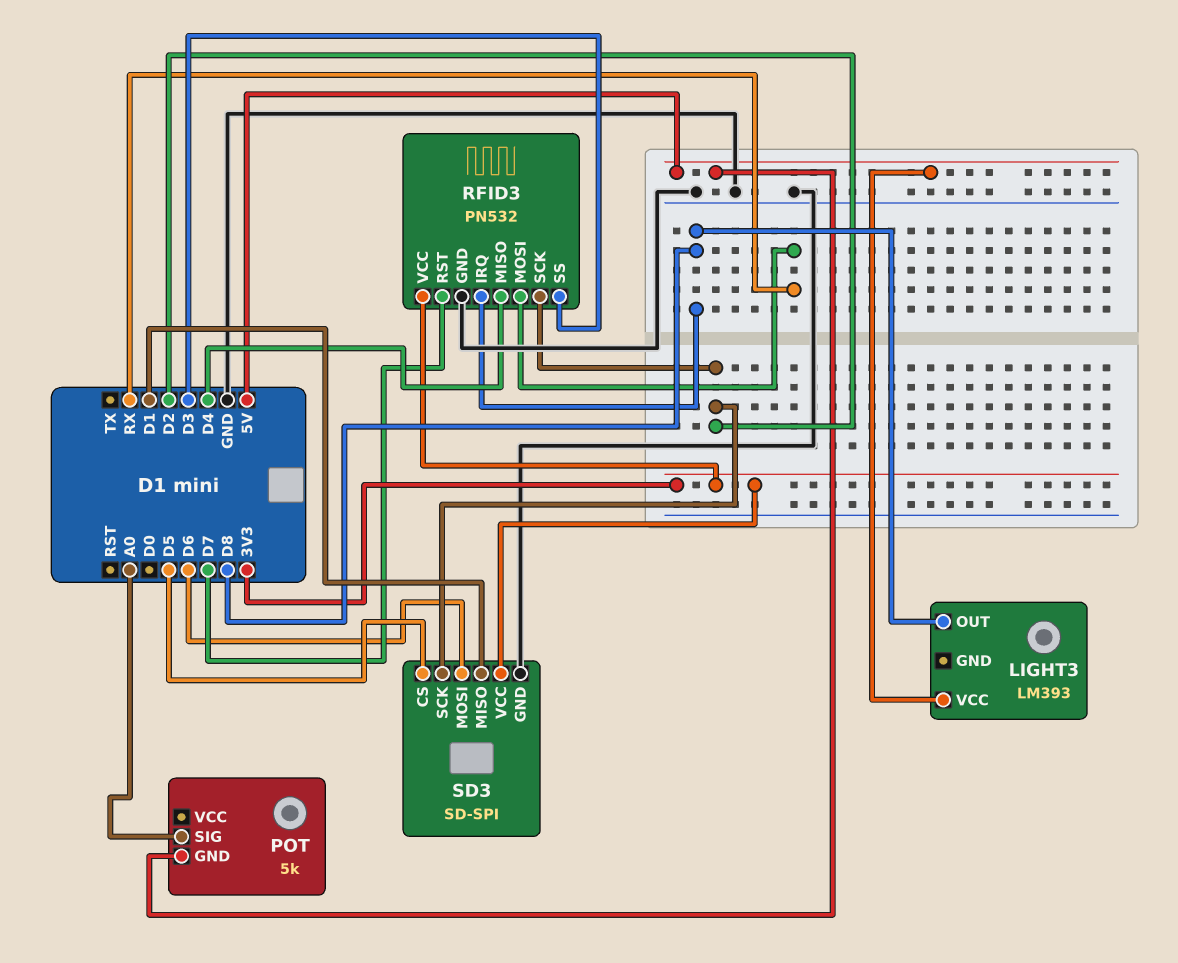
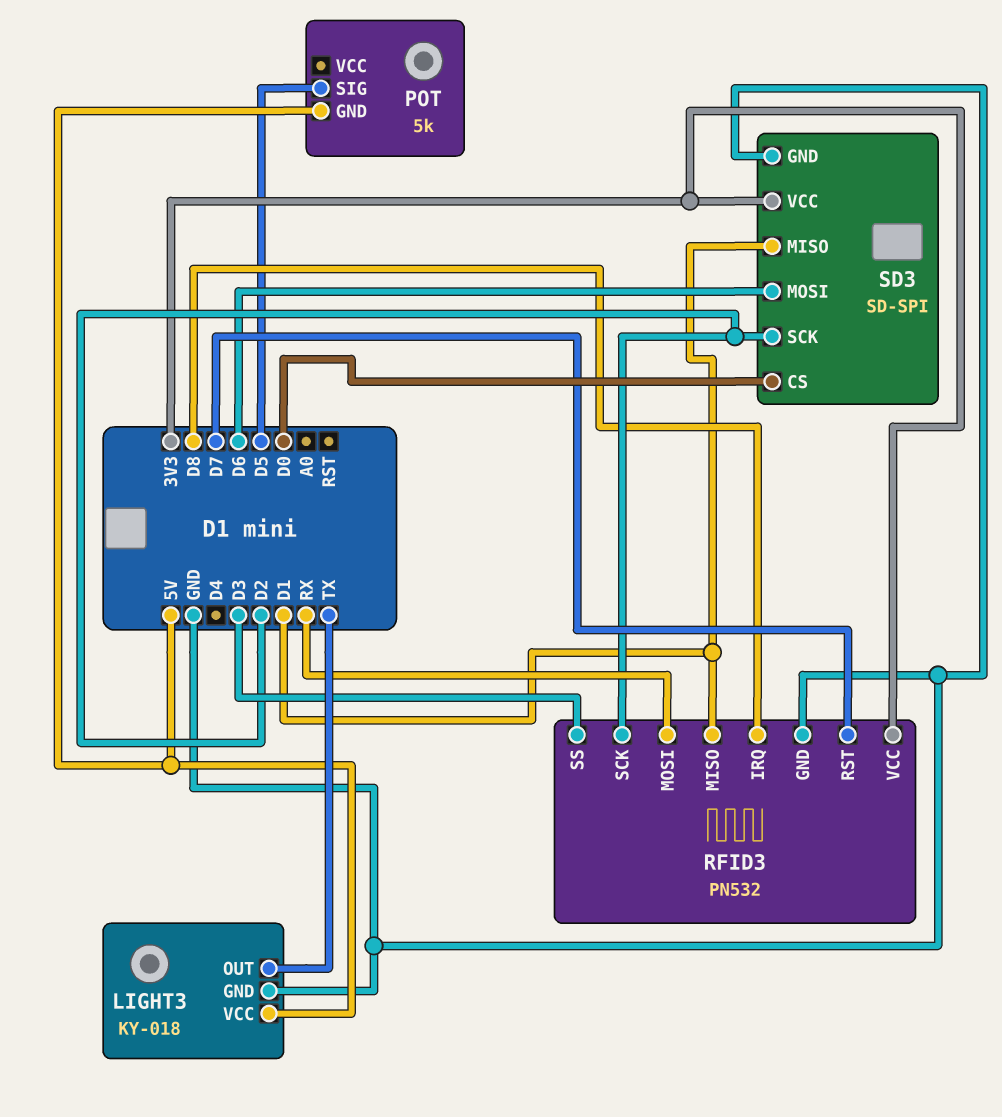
LIGHT3: LM393 -> KY-018
LIGHT3 pin GND: none -> GND
LIGHT3 pin OUT: D8 -> TX
POT pin SIG: A0 -> D5
RFID3 pin MISO: D4 -> D1
SD3 pin CS: D5 -> D0

